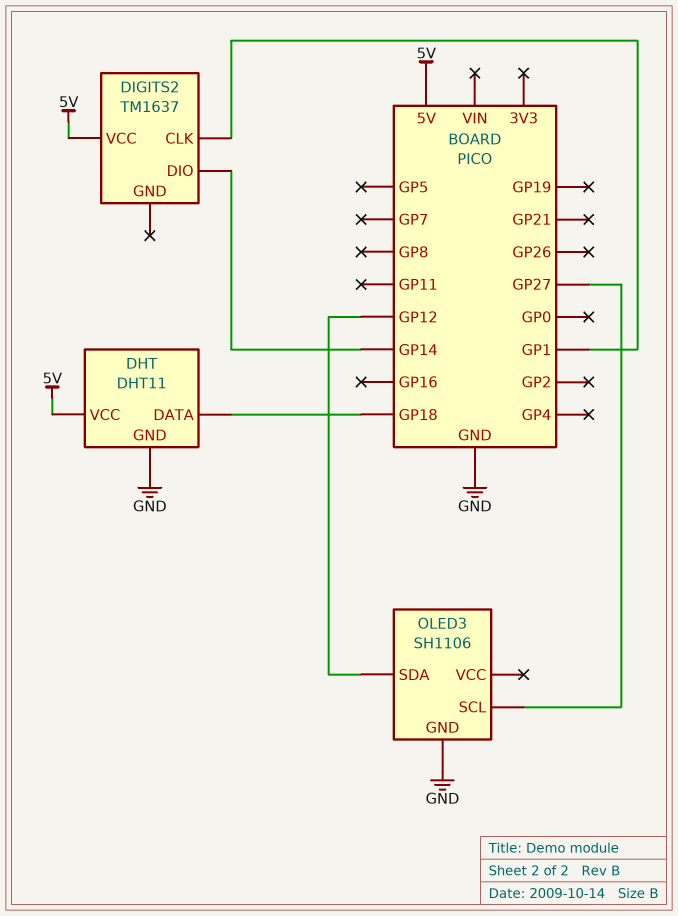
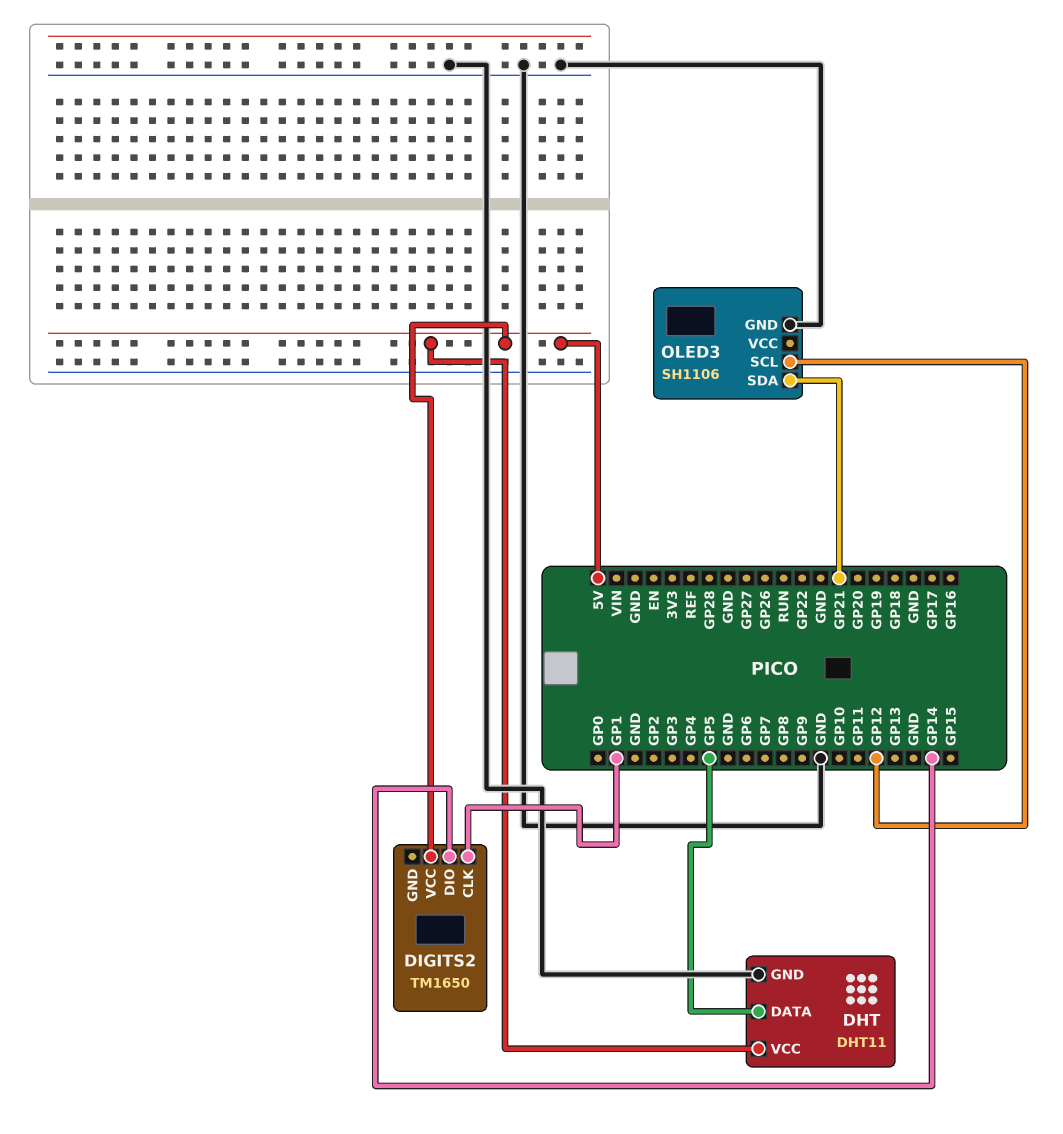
DHT pin DATA: GP18 -> GP5
DIGITS2: TM1637 -> TM1650
OLED3 pin SCL: GP27 -> GP12
OLED3 pin SDA: GP12 -> GP21

